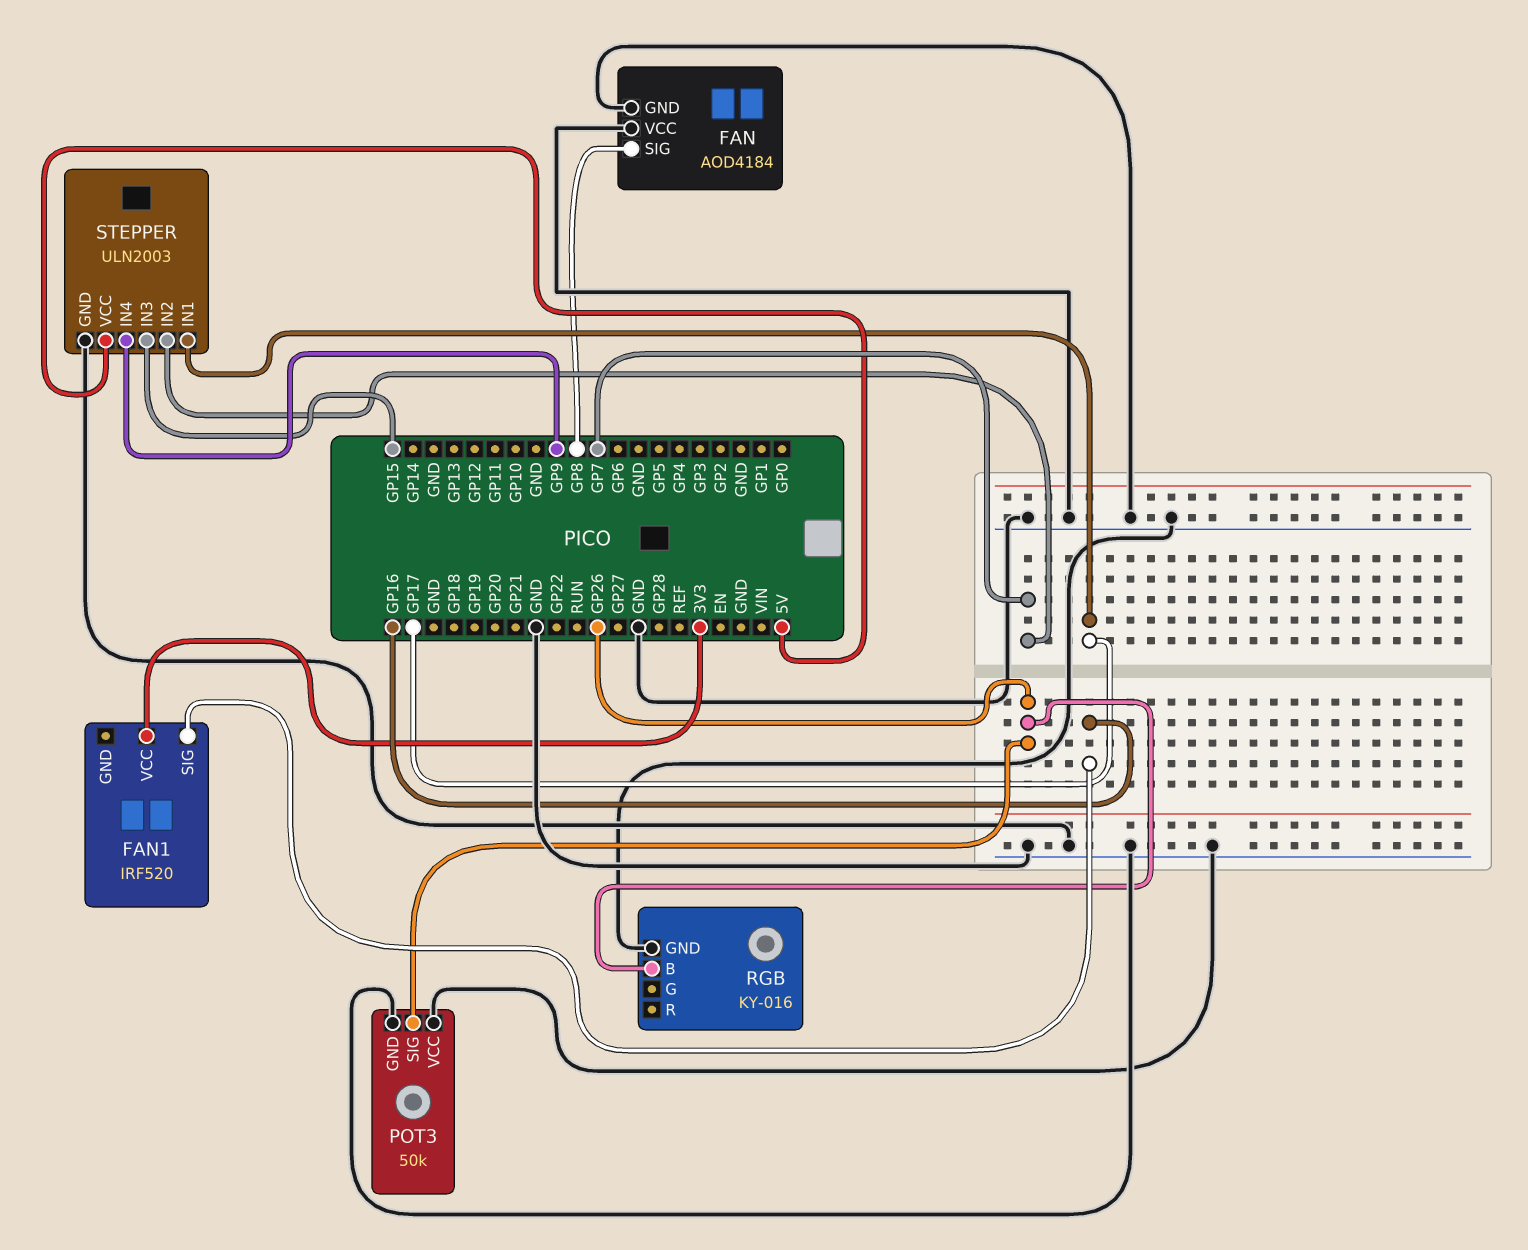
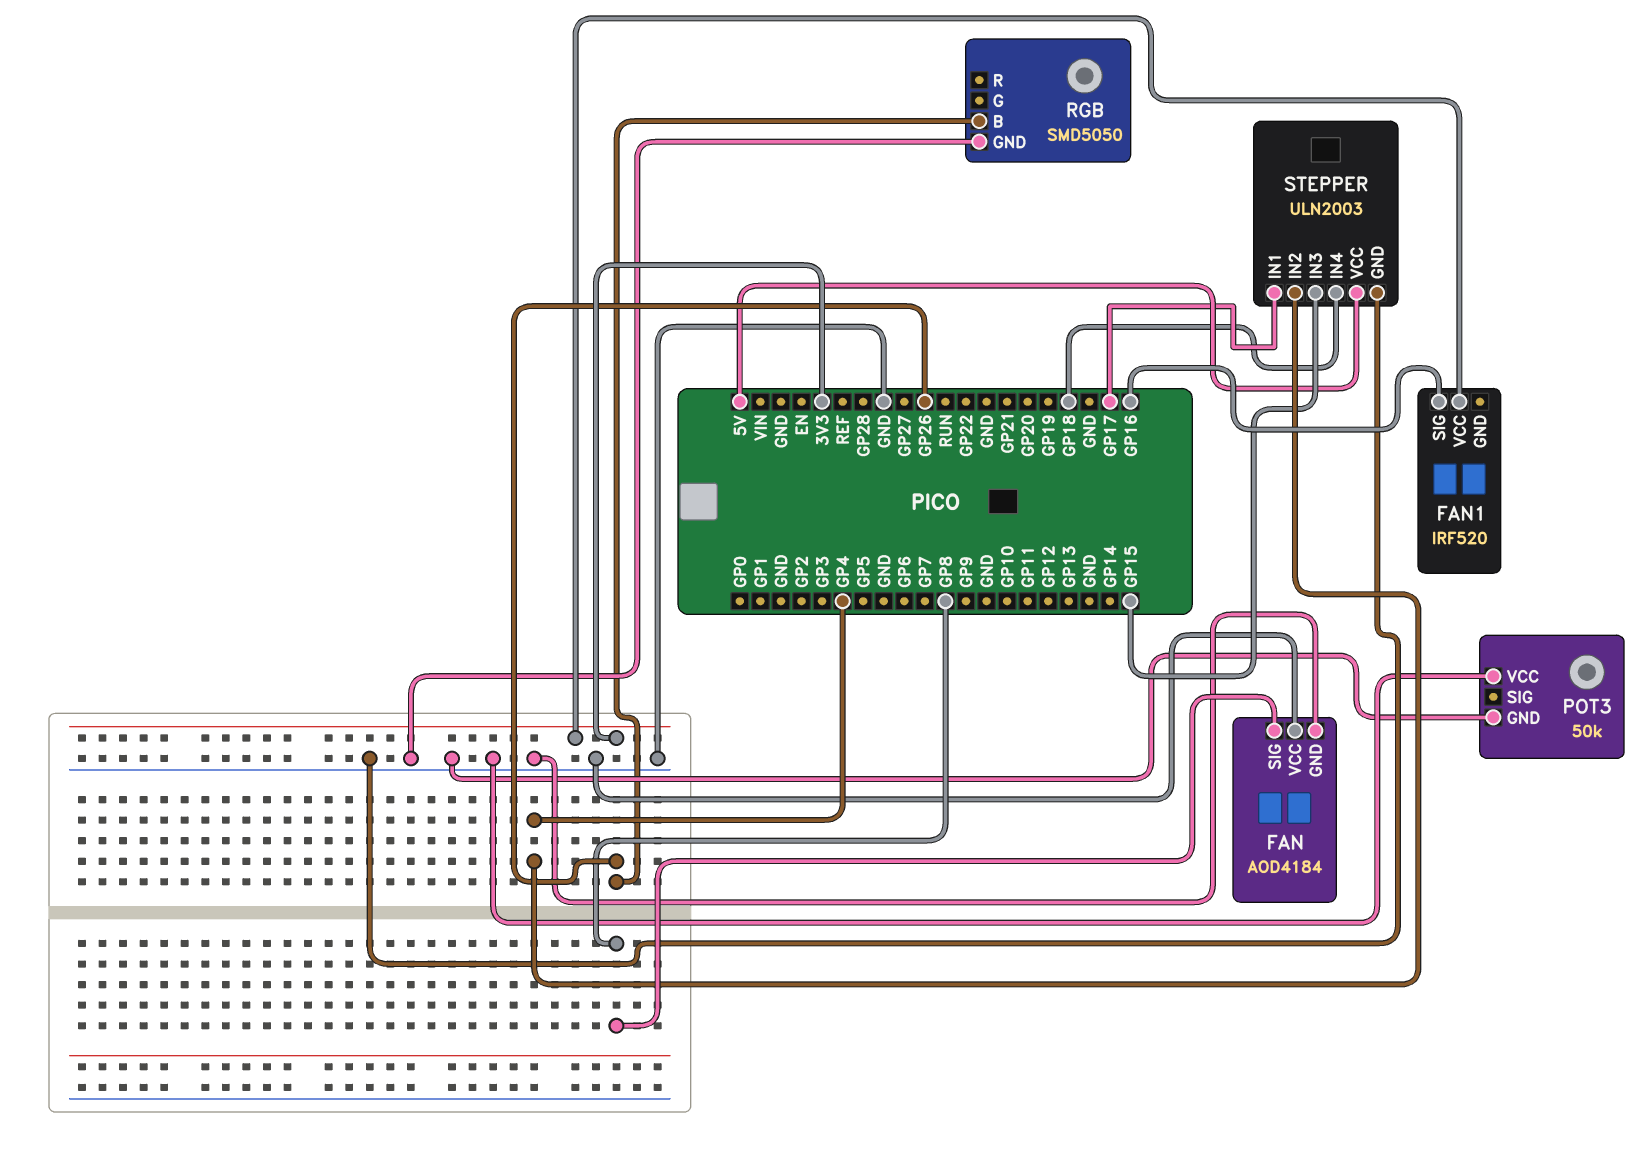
POT3 pin SIG: GP26 -> none
RGB: KY-016 -> SMD5050
STEPPER pin IN2: GP7 -> GP4
STEPPER pin IN4: GP9 -> GP18

